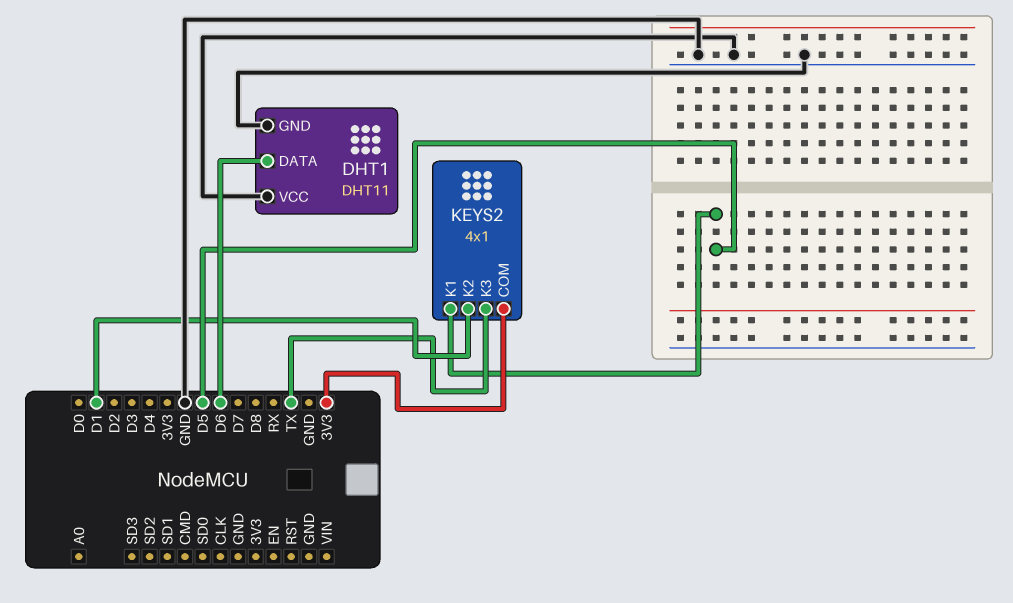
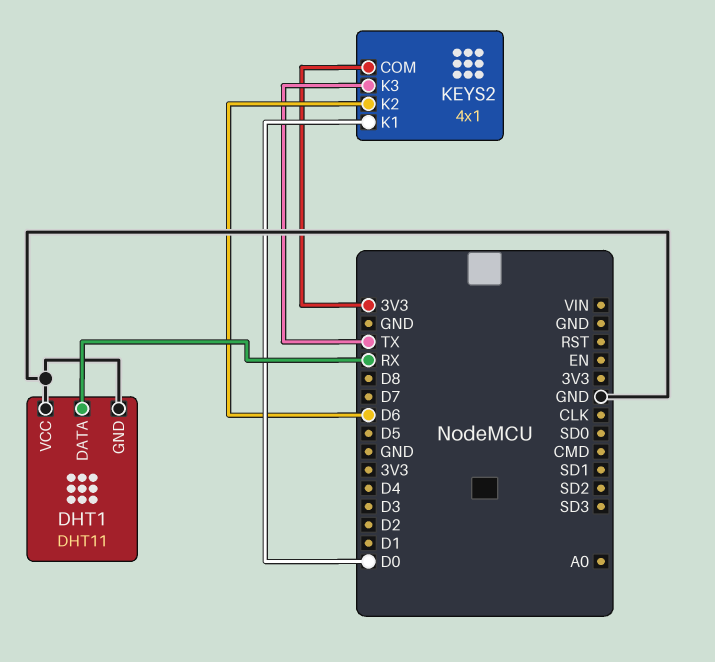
DHT1 pin DATA: D6 -> RX
KEYS2 pin K1: D5 -> D0
KEYS2 pin K2: D1 -> D6

